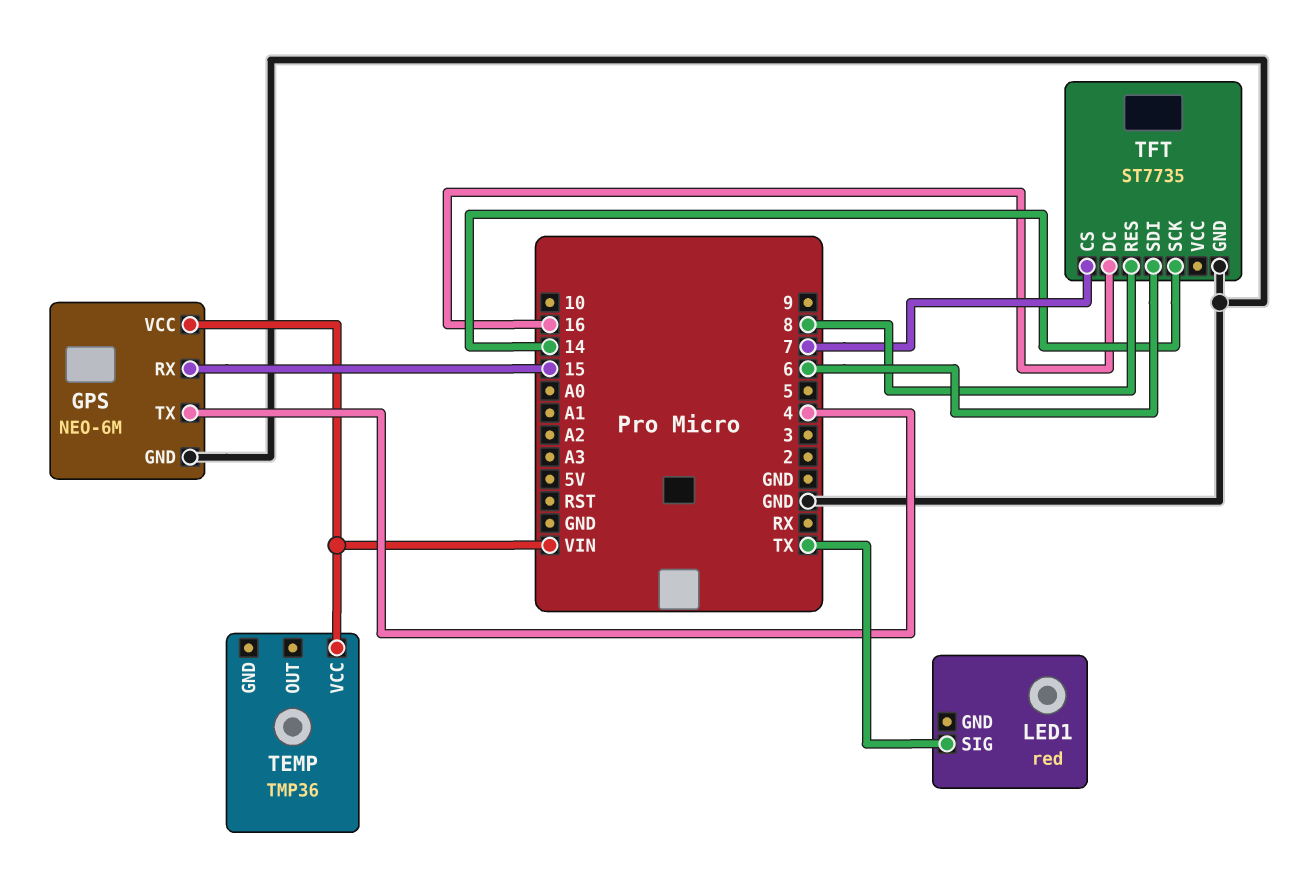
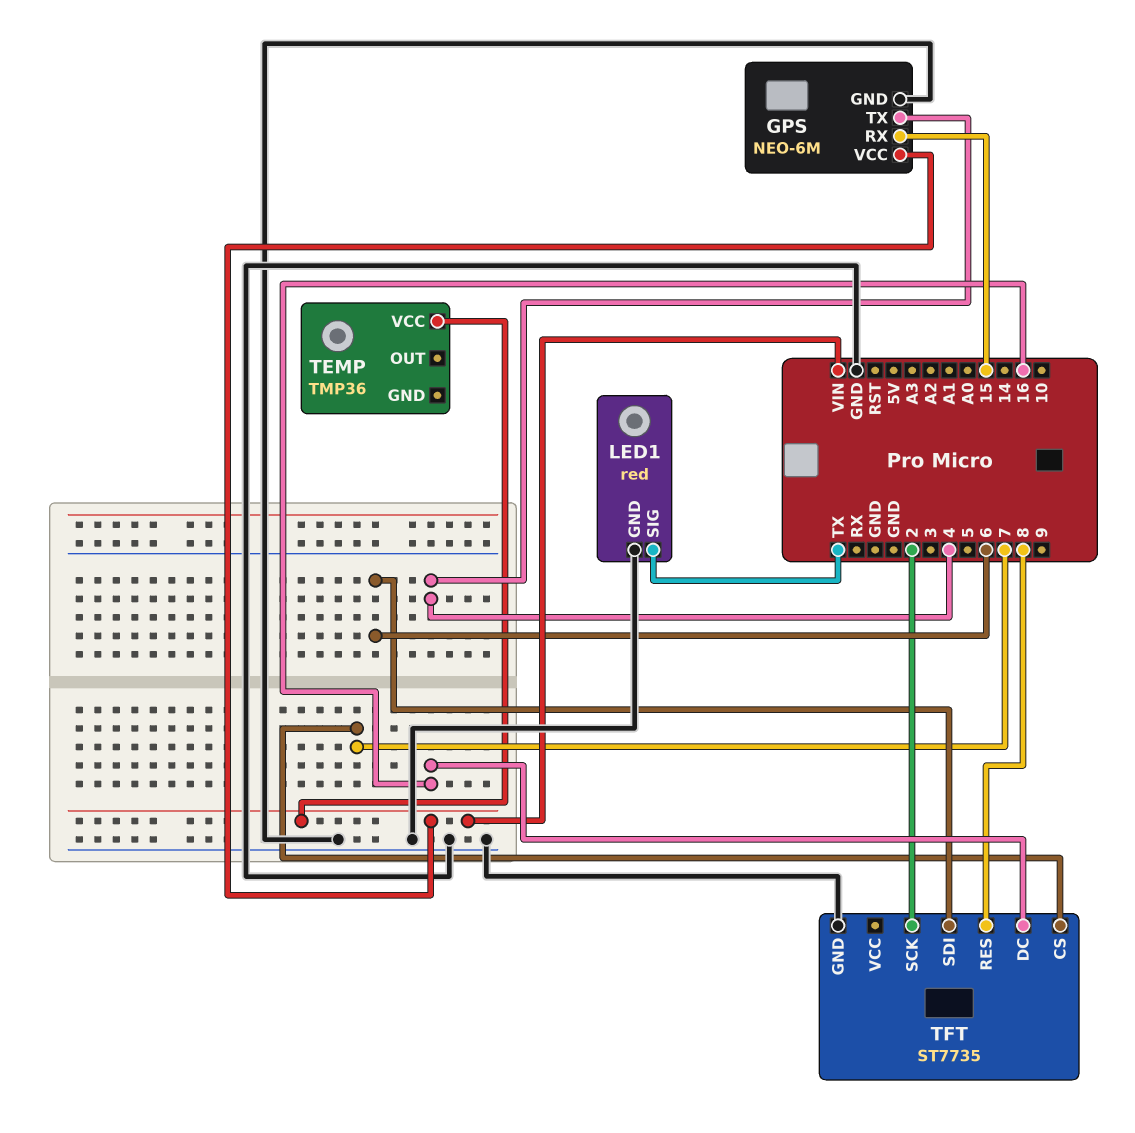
LED1 pin GND: none -> GND
TFT pin SCK: 14 -> 2

